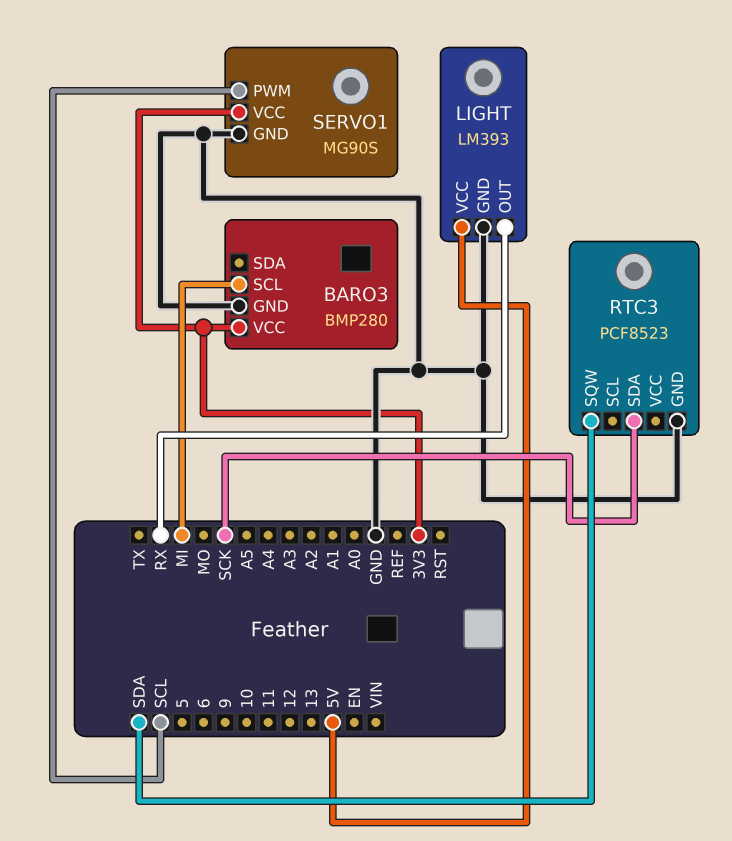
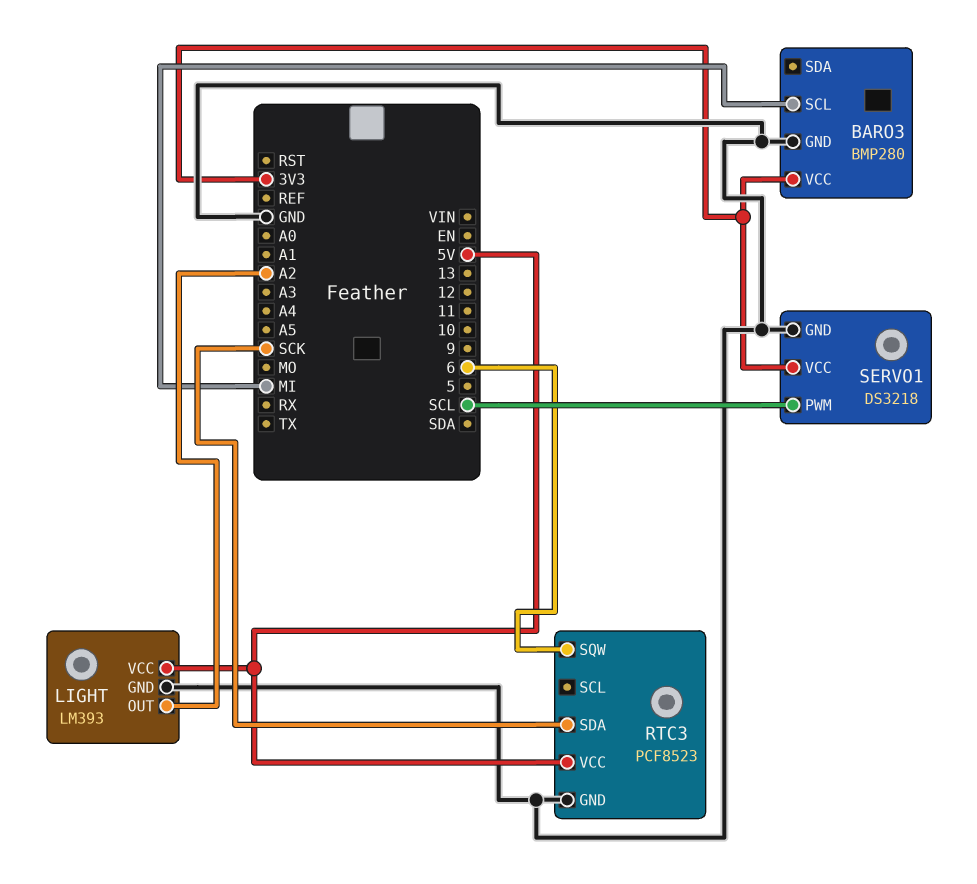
LIGHT pin OUT: RX -> A2
RTC3 pin SQW: SDA -> 6
RTC3 pin VCC: none -> 5V
SERVO1: MG90S -> DS3218

